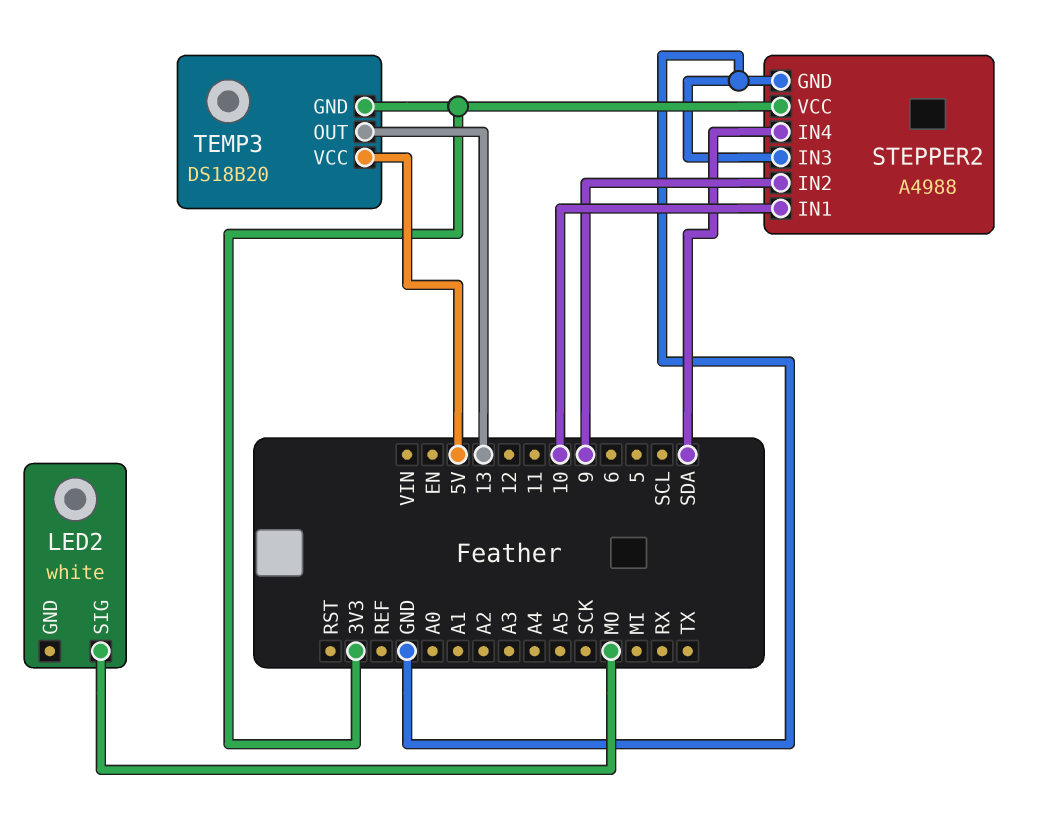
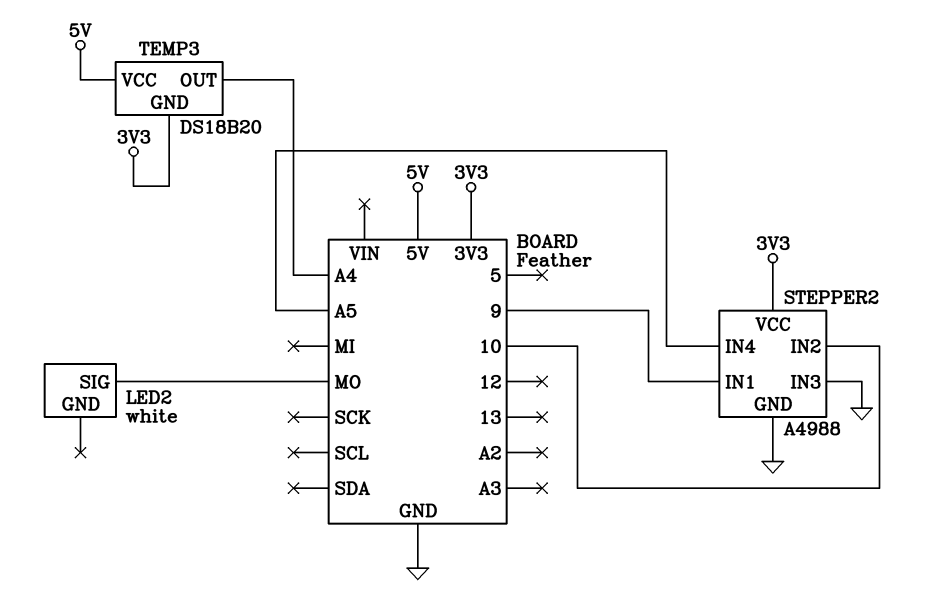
STEPPER2 pin IN1: 10 -> 9
STEPPER2 pin IN2: 9 -> 10
STEPPER2 pin IN4: SDA -> A5
TEMP3 pin OUT: 13 -> A4

